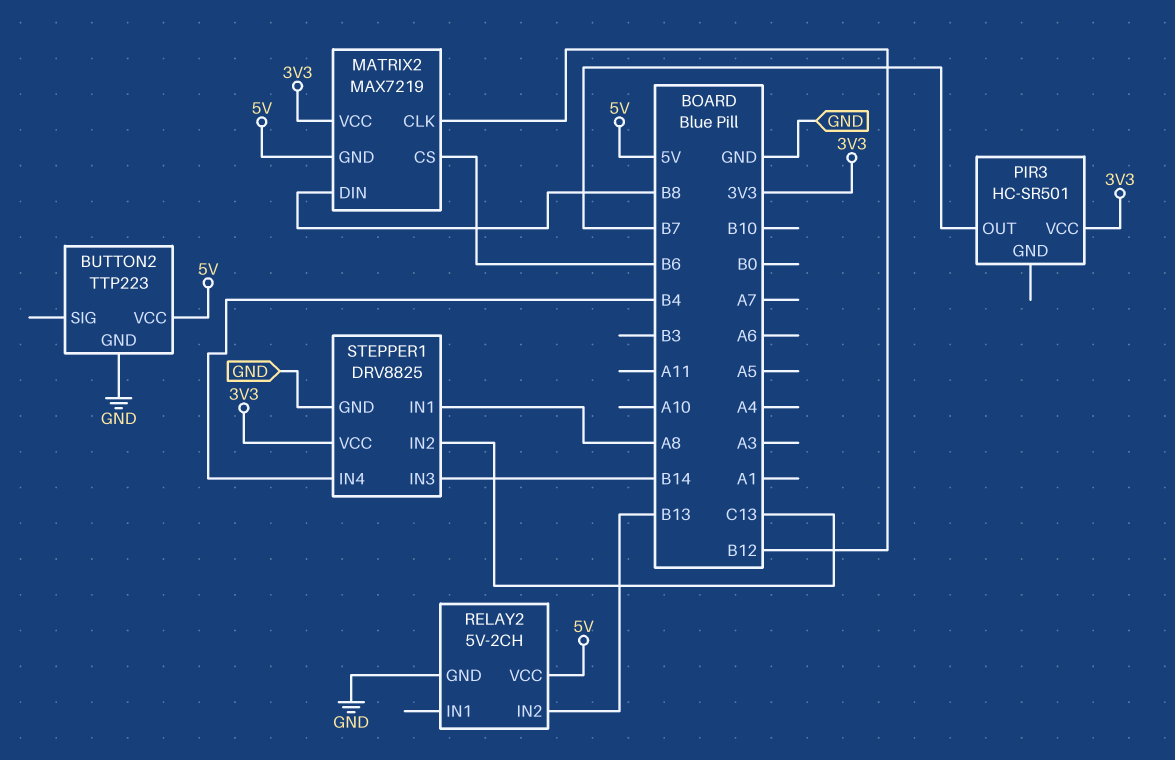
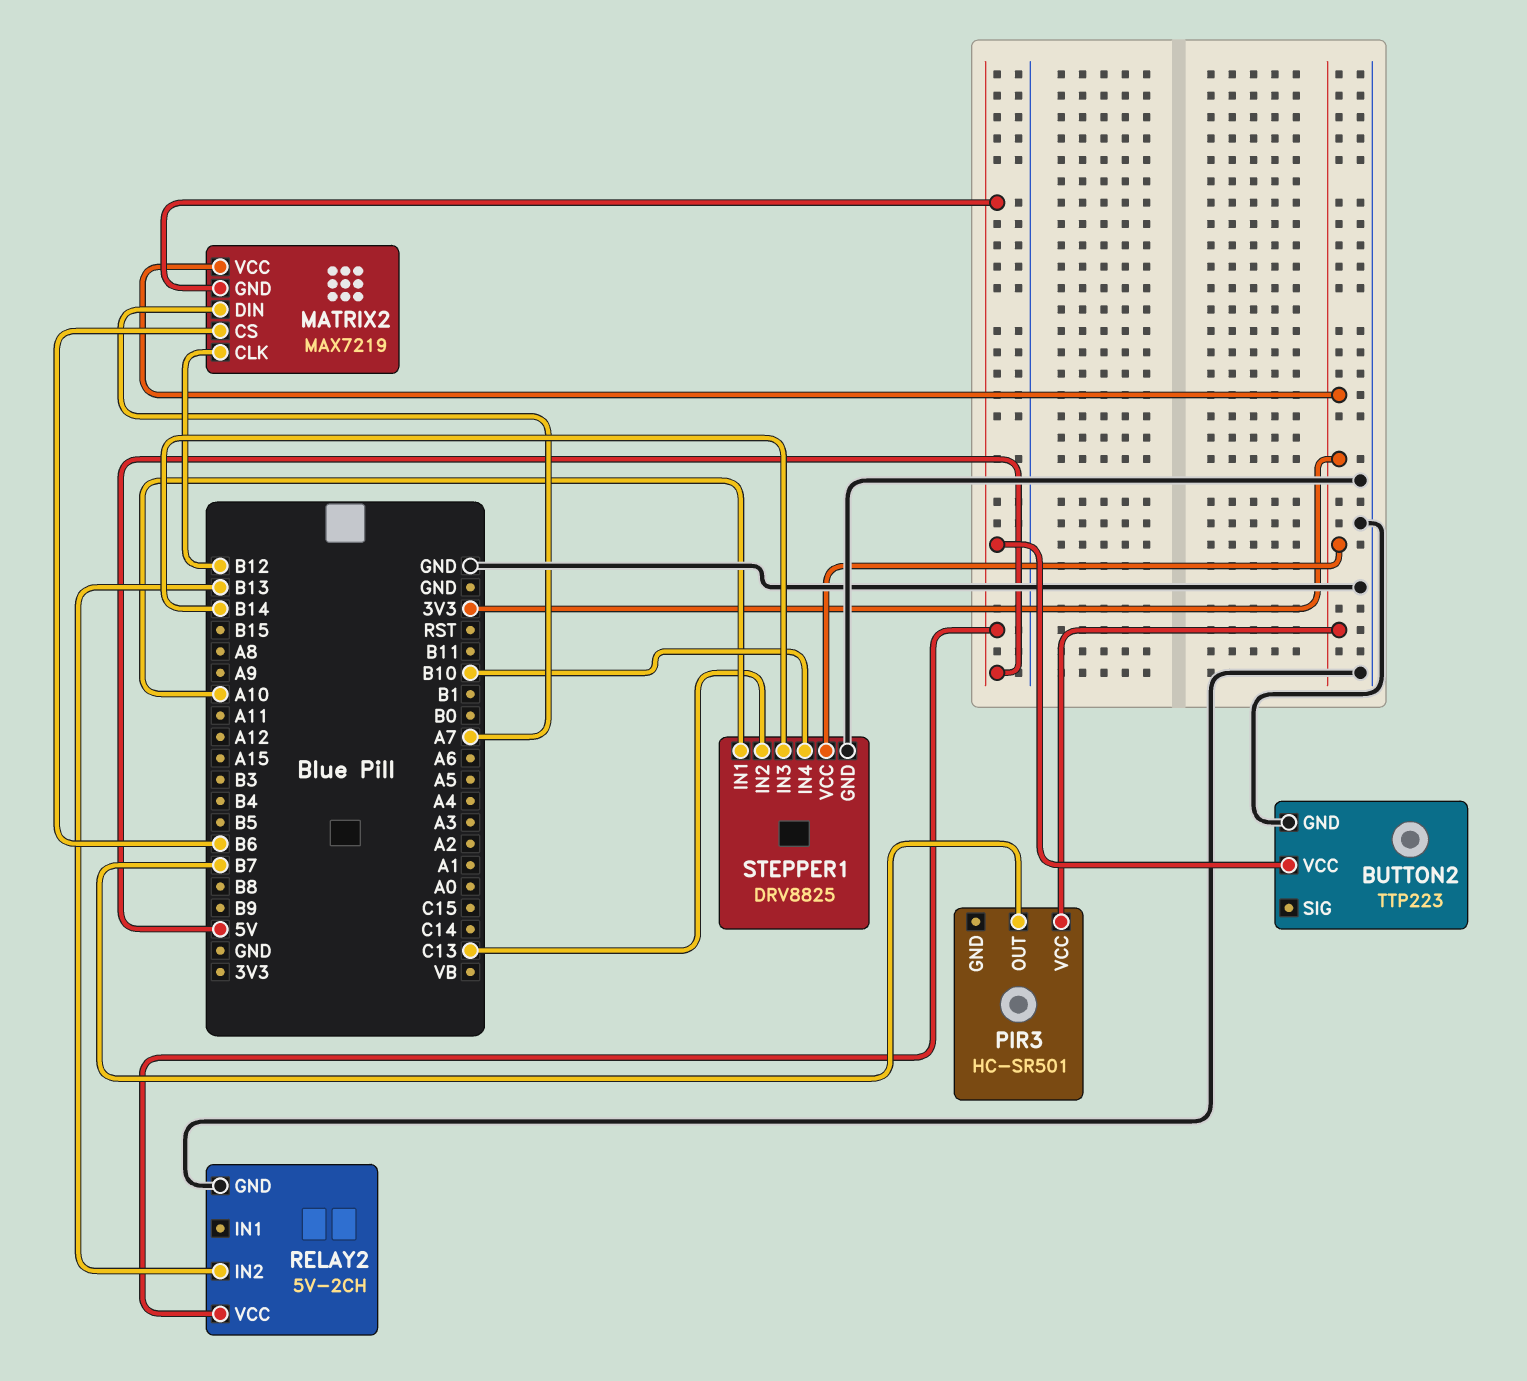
MATRIX2 pin DIN: B8 -> A7
STEPPER1 pin IN1: A8 -> A10
STEPPER1 pin IN4: B4 -> B10

